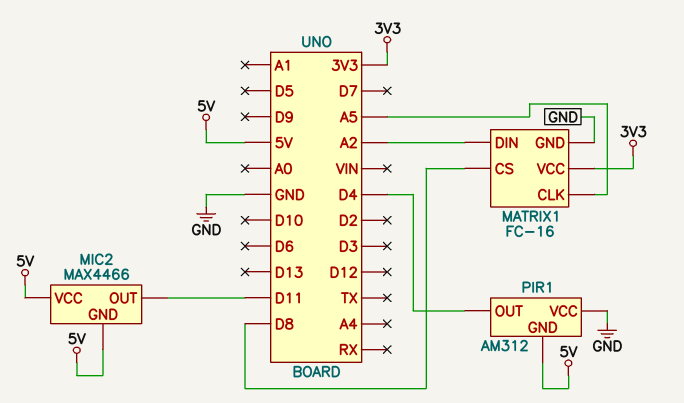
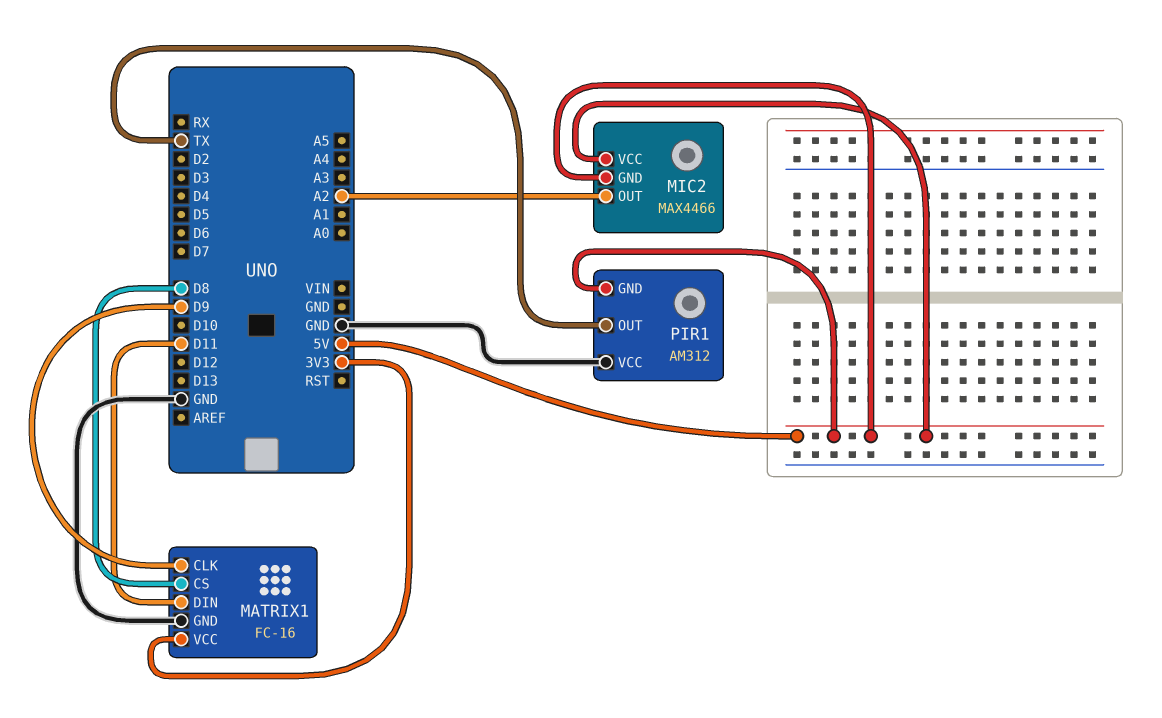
MATRIX1 pin CLK: A5 -> D9
MATRIX1 pin DIN: A2 -> D11
MIC2 pin OUT: D11 -> A2
PIR1 pin OUT: D4 -> TX

